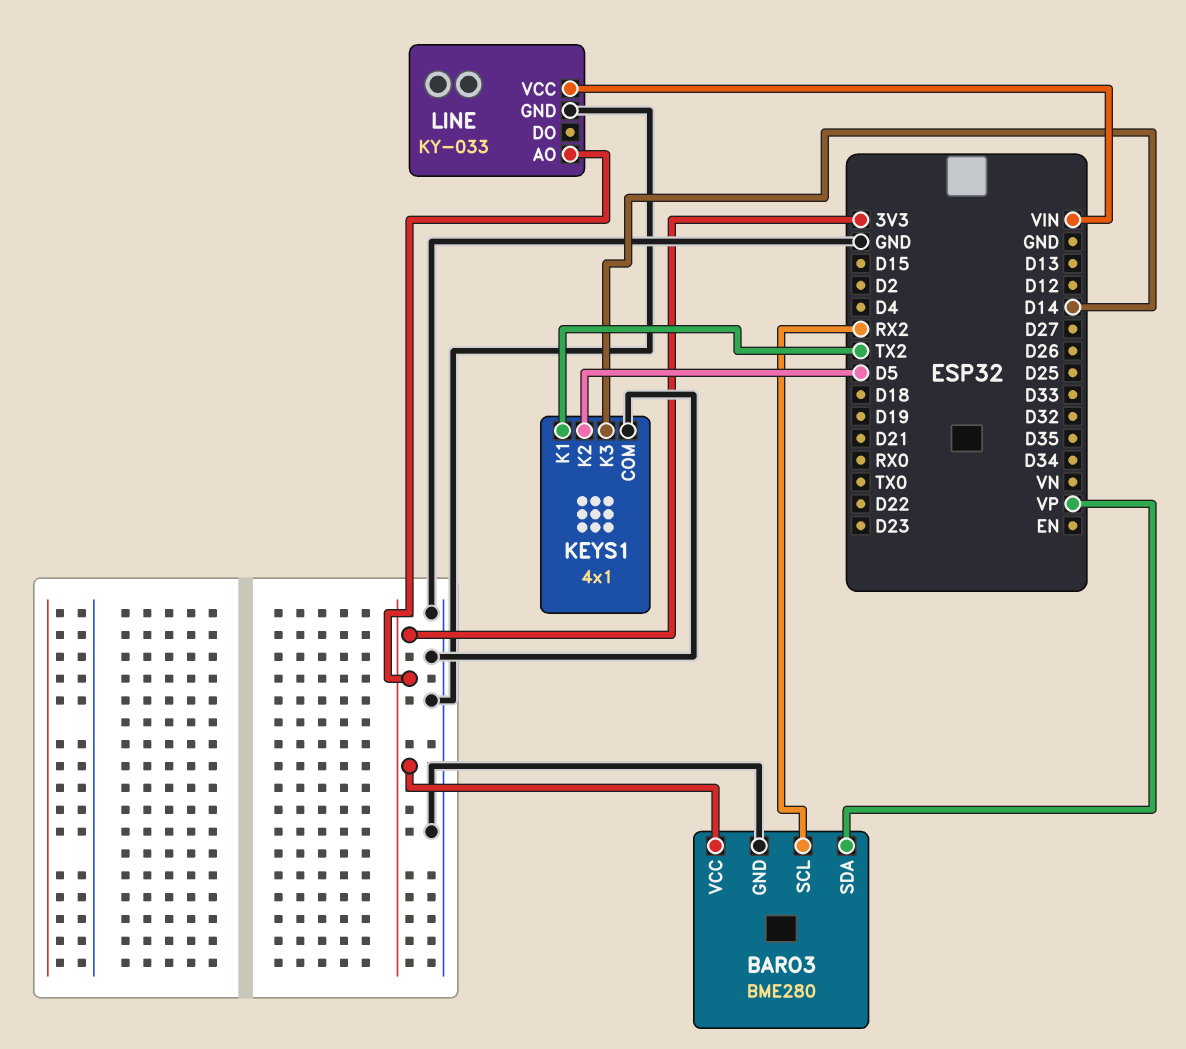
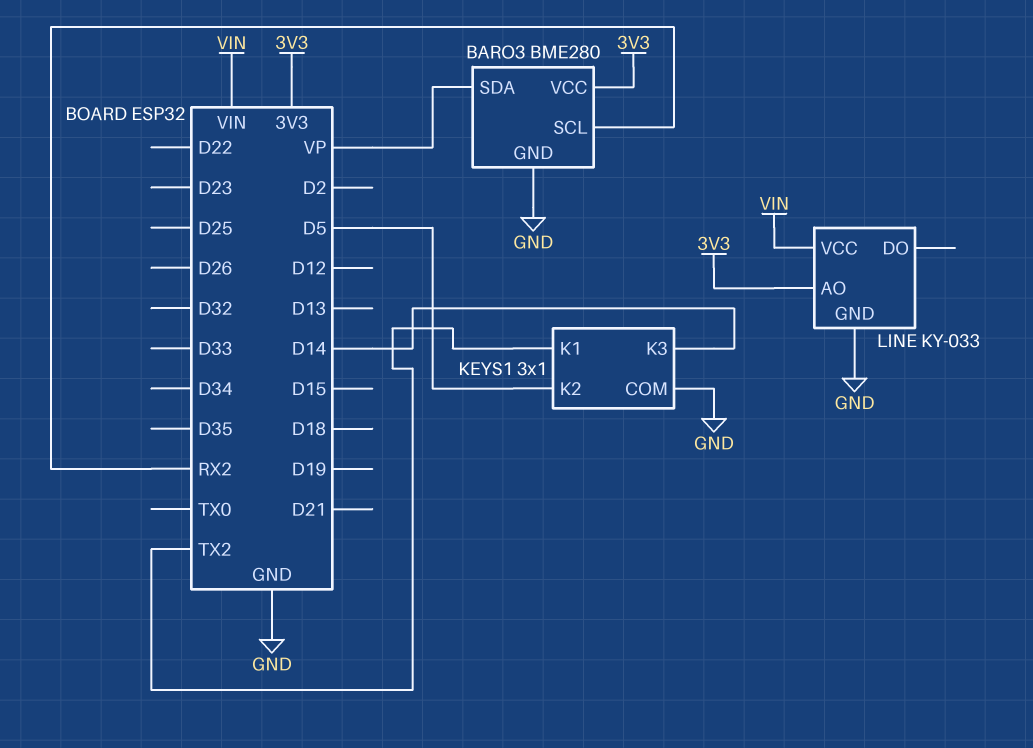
KEYS1: 4x1 -> 3x1

